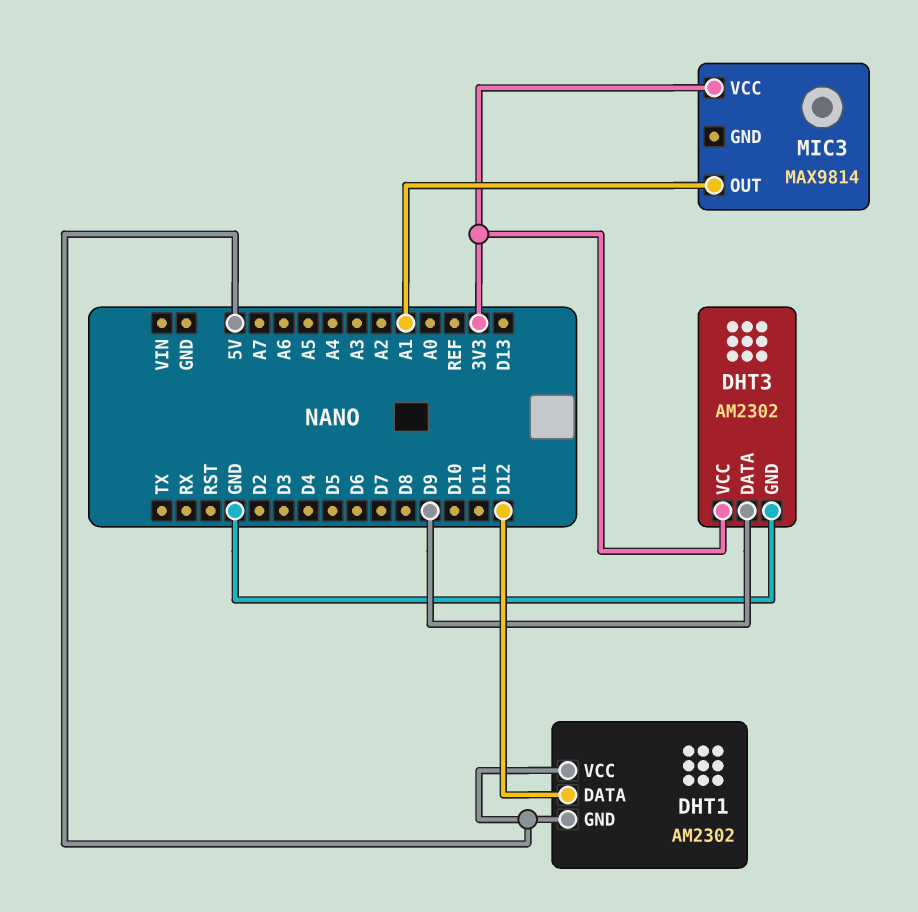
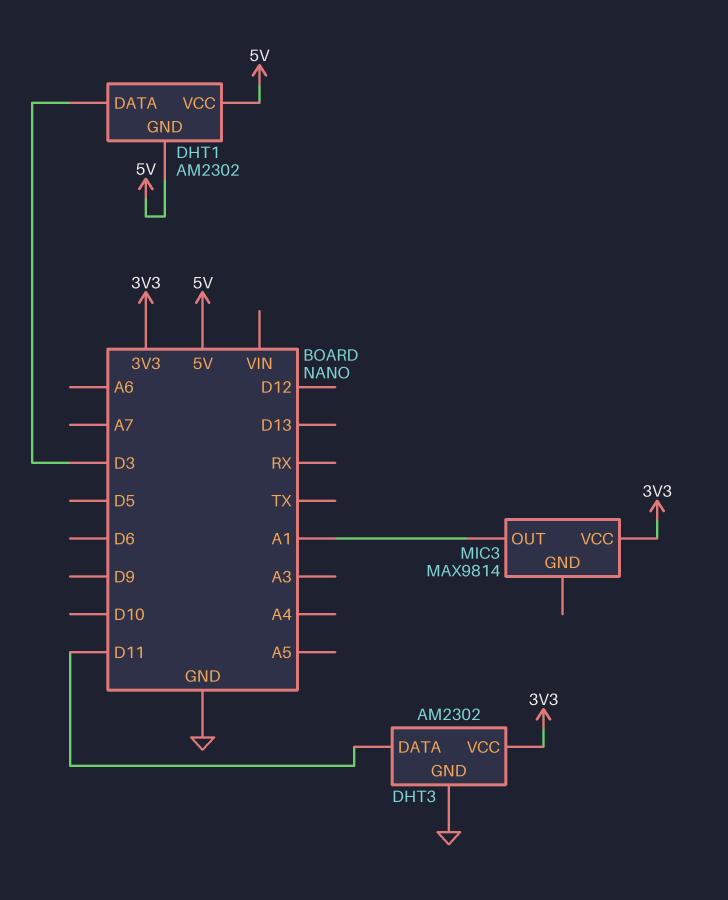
DHT1 pin DATA: D12 -> D3
DHT3 pin DATA: D9 -> D11

